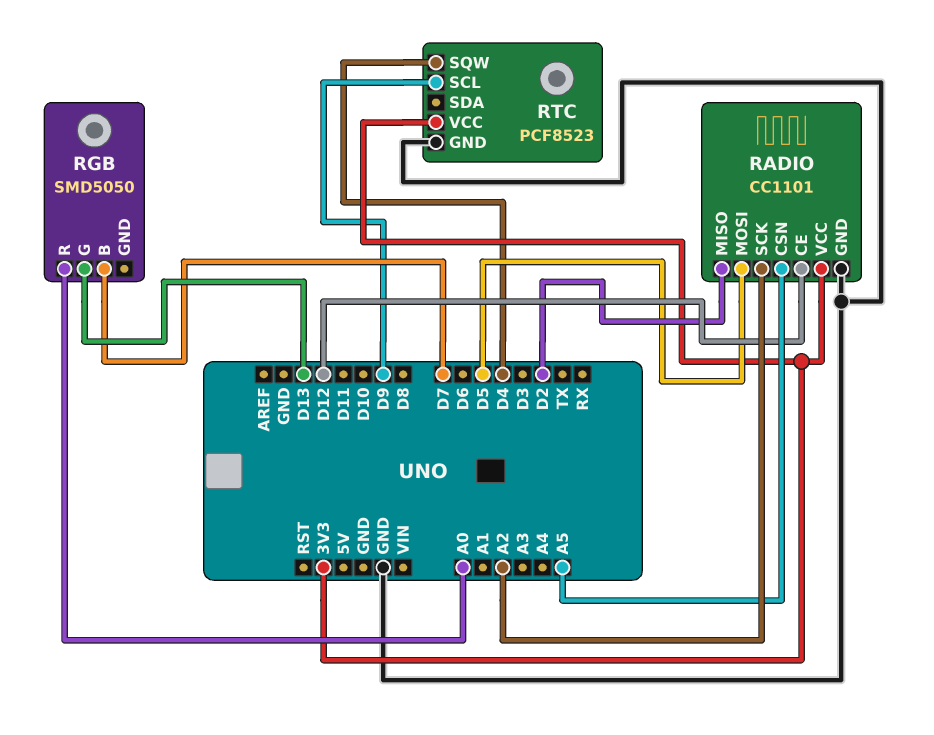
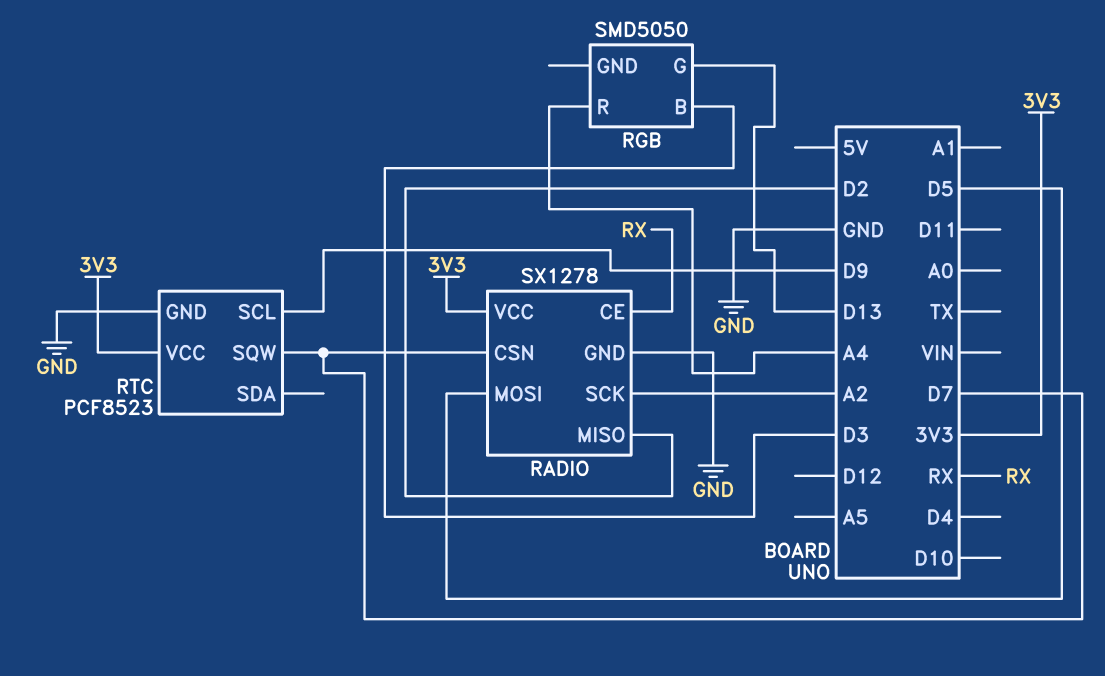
RADIO: CC1101 -> SX1278
RADIO pin CE: D12 -> RX
RADIO pin CSN: A5 -> D7
RGB pin B: D7 -> D3
RGB pin R: A0 -> A4
RTC pin SQW: D4 -> D7

